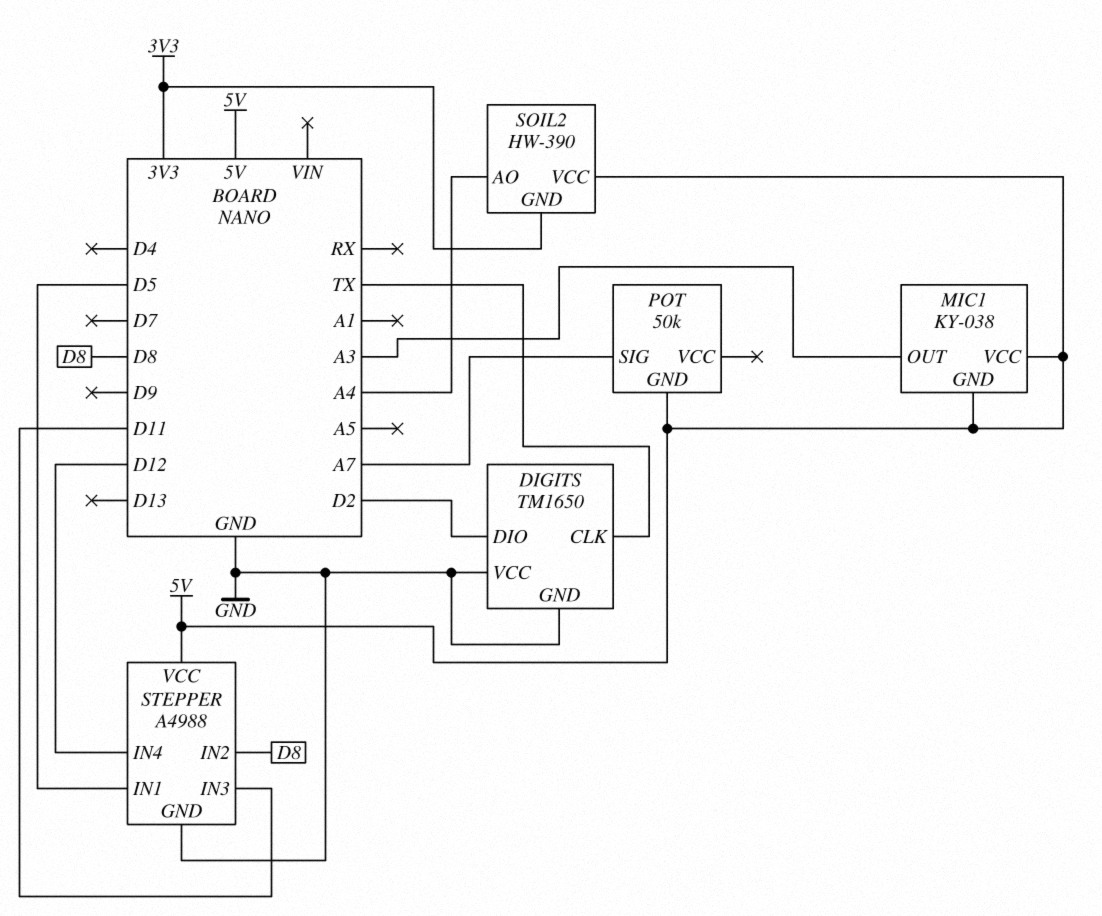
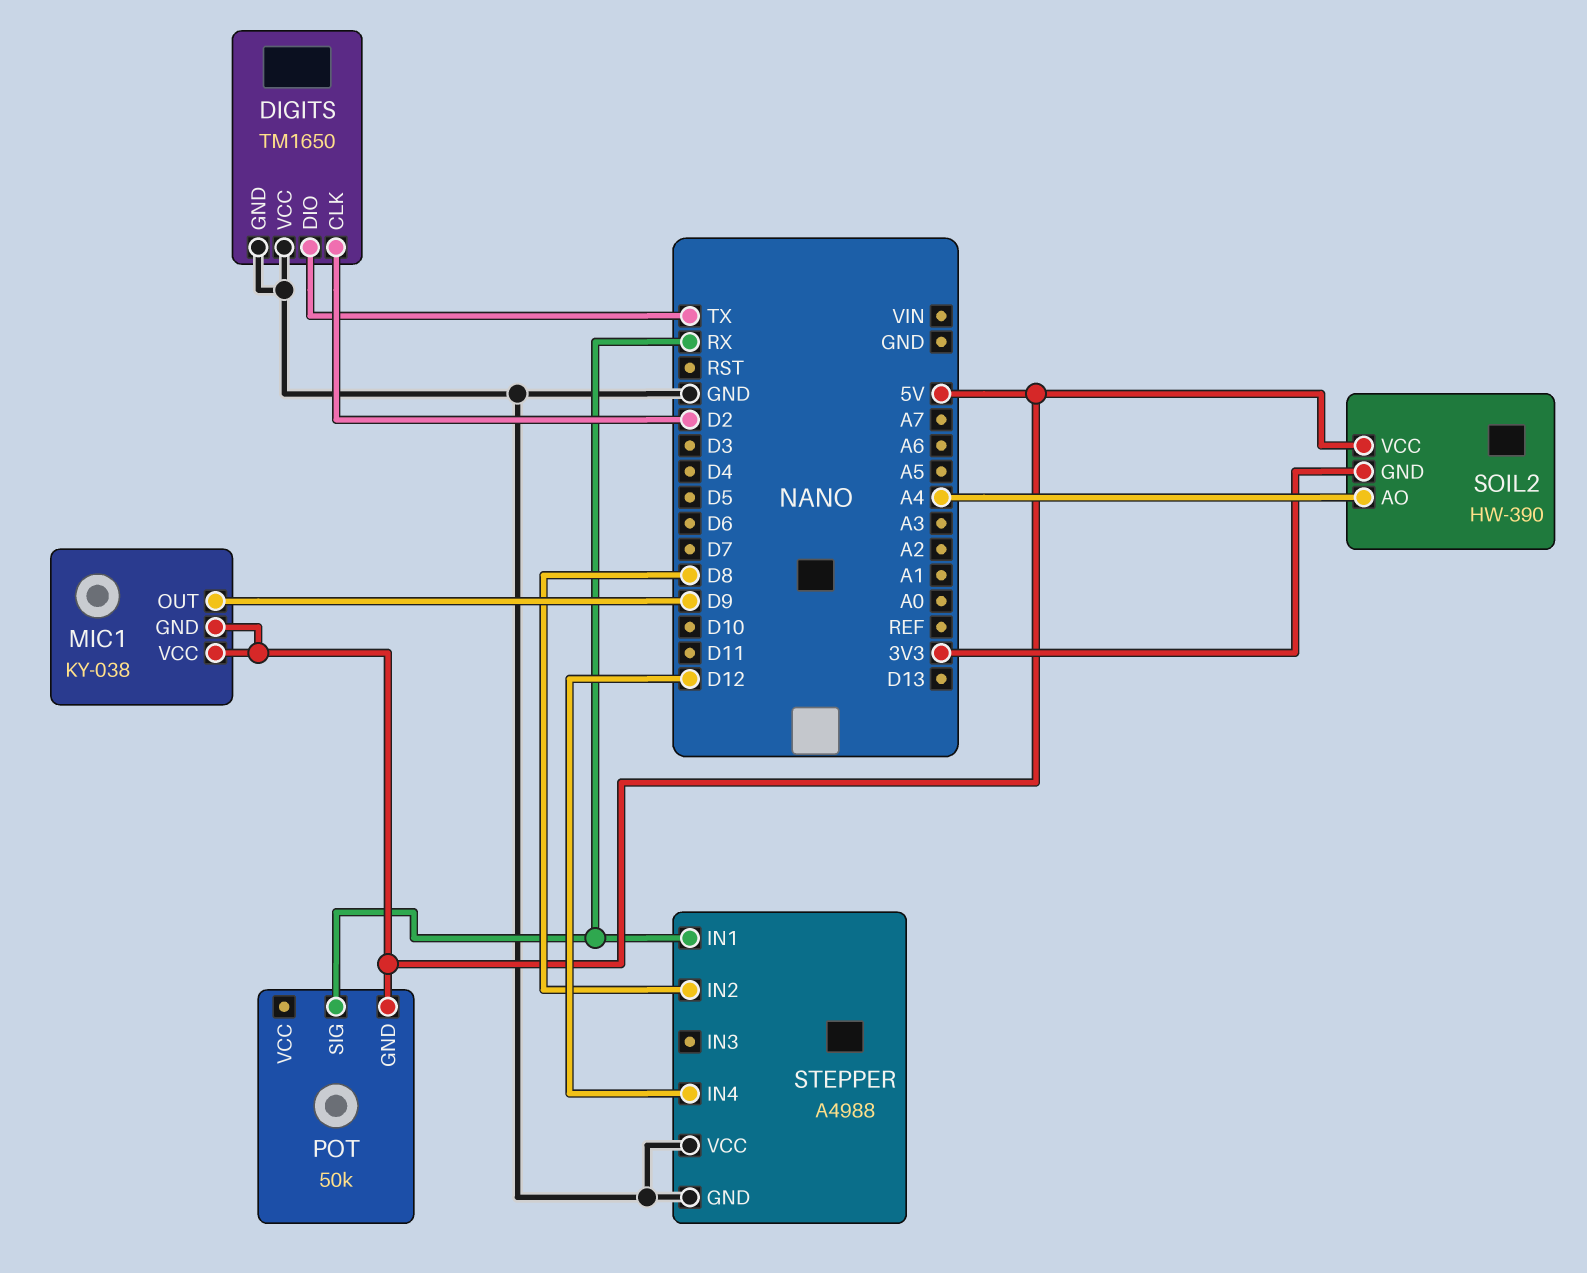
DIGITS pin CLK: TX -> D2
DIGITS pin DIO: D2 -> TX
MIC1 pin OUT: A3 -> D9
POT pin SIG: A7 -> RX
STEPPER pin IN1: D5 -> RX
STEPPER pin IN3: D11 -> none
STEPPER pin VCC: 5V -> GND

